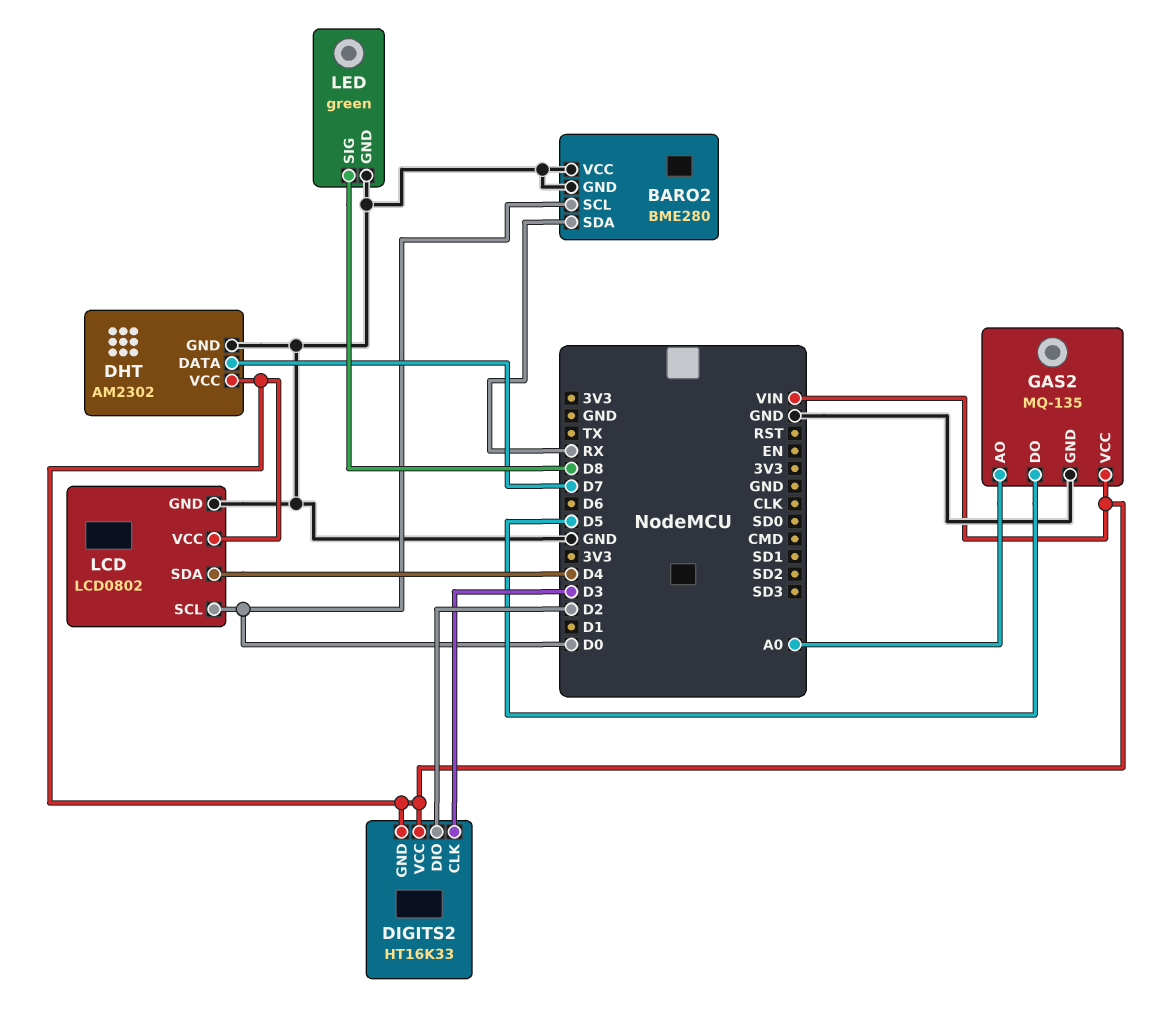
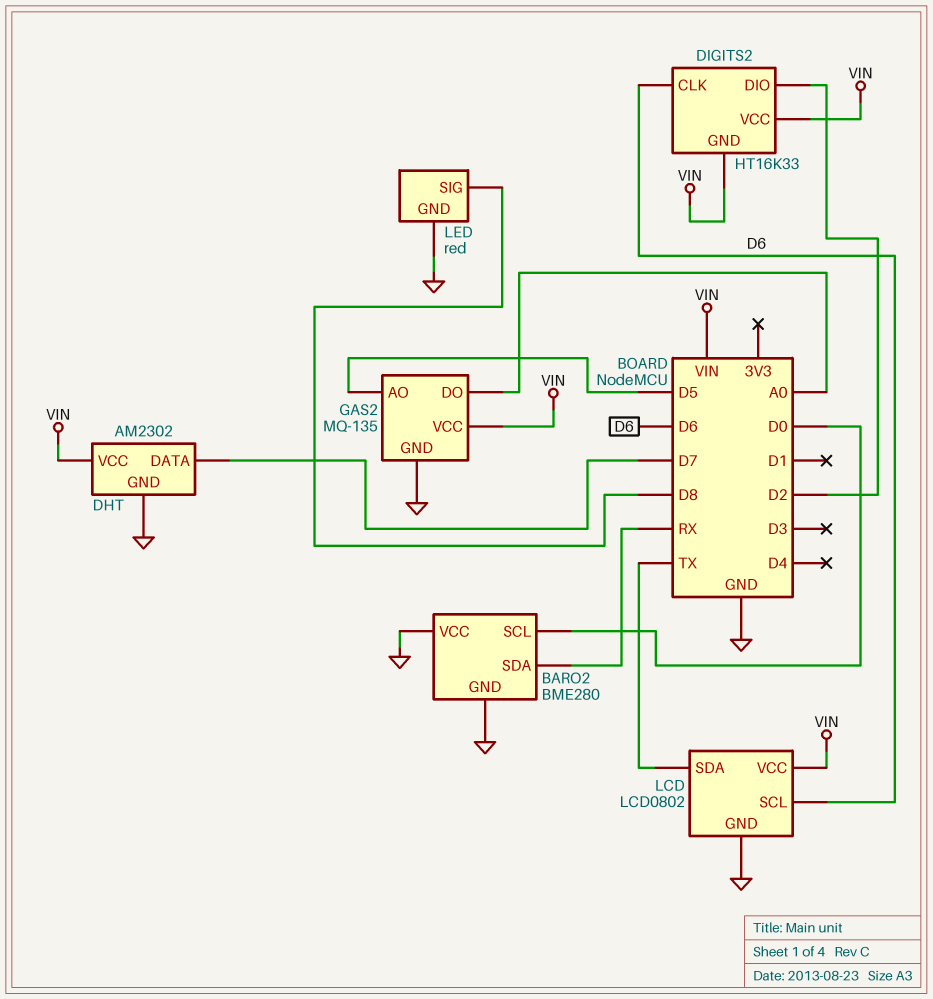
DIGITS2 pin CLK: D3 -> D6
GAS2 pin AO: A0 -> D5
GAS2 pin DO: D5 -> A0
LCD pin SCL: D0 -> D6
LCD pin SDA: D4 -> TX
LED: green -> red

